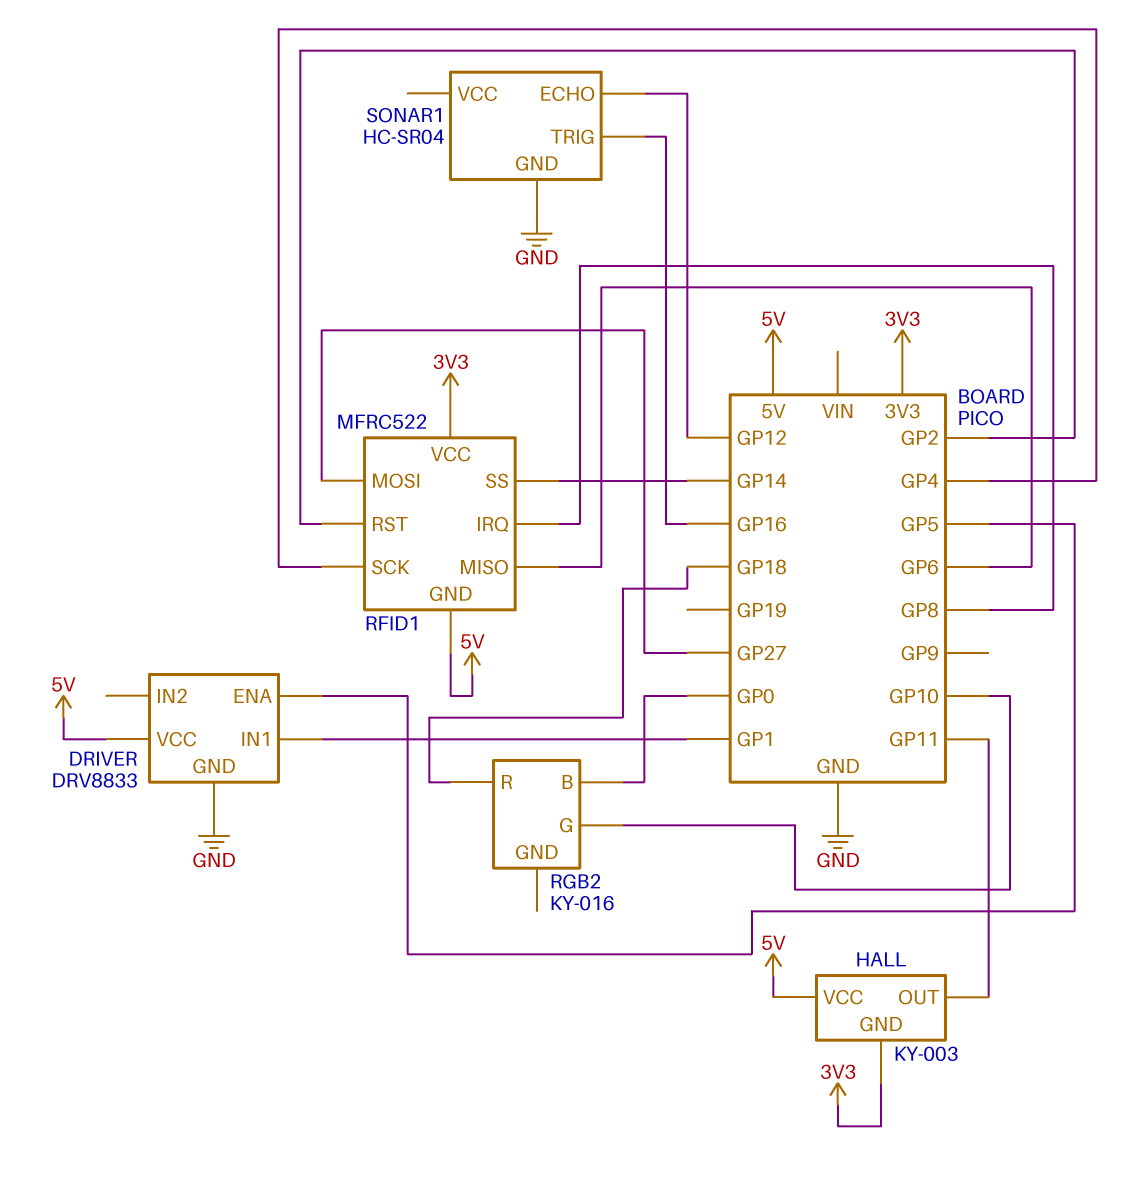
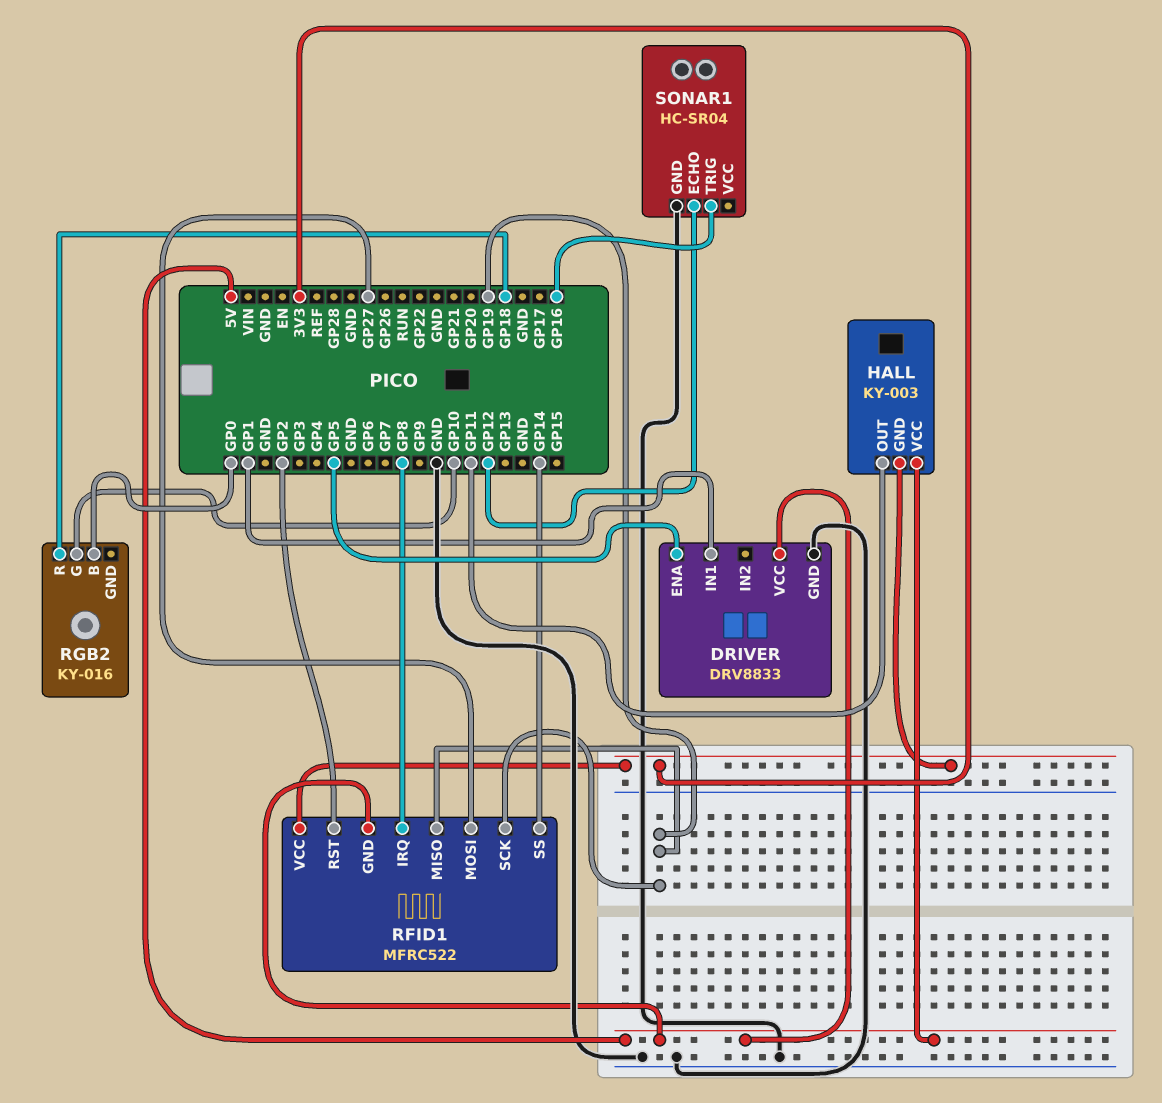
RFID1 pin MISO: GP6 -> GP19
RFID1 pin SCK: GP4 -> GP19

